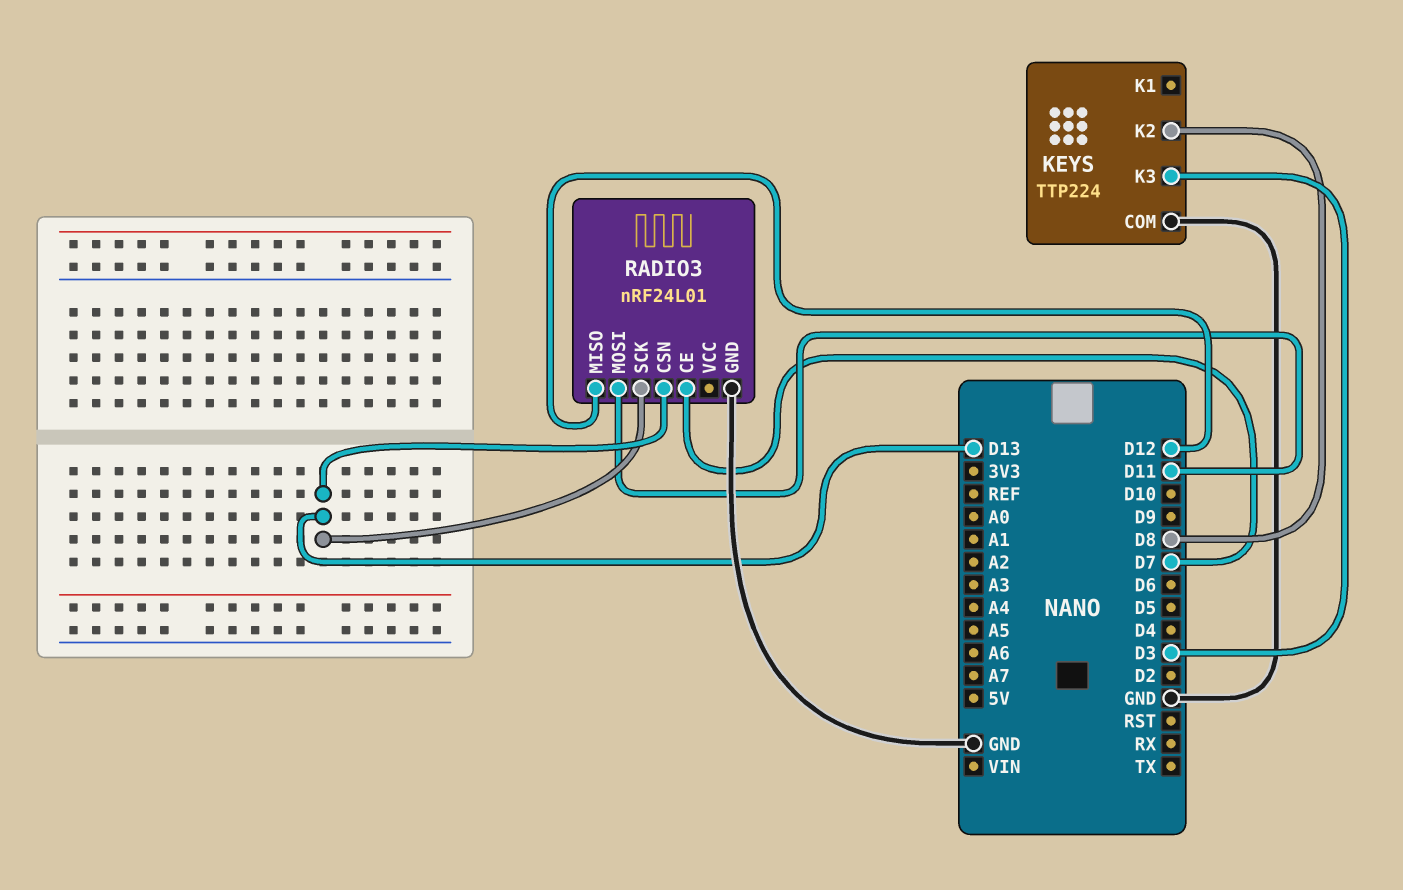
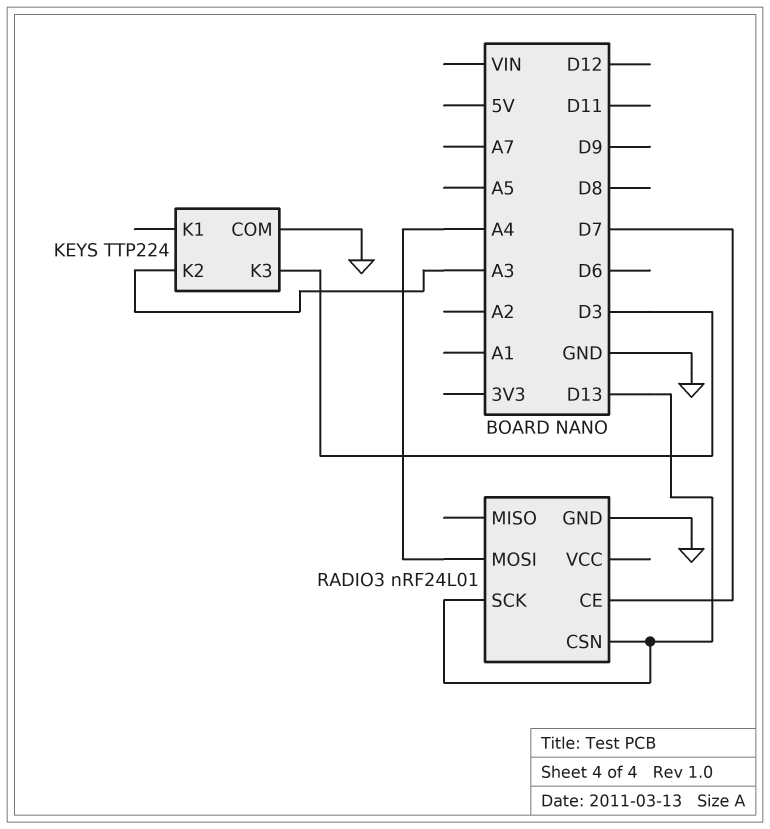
KEYS pin K2: D8 -> A3
RADIO3 pin MISO: D12 -> none
RADIO3 pin MOSI: D11 -> A4

